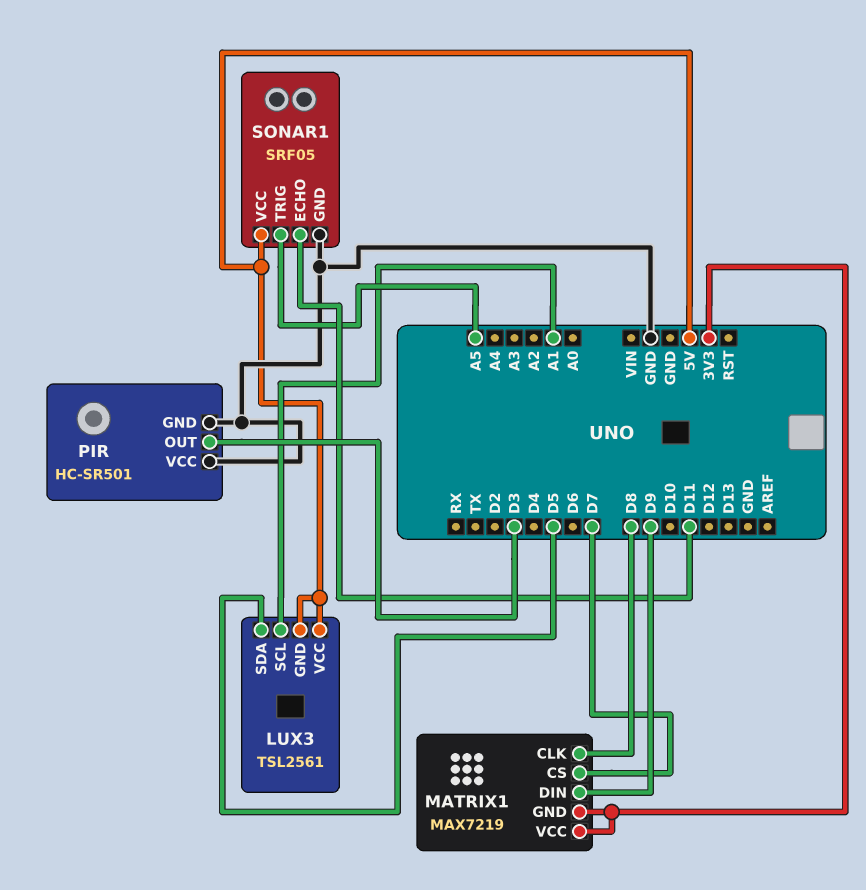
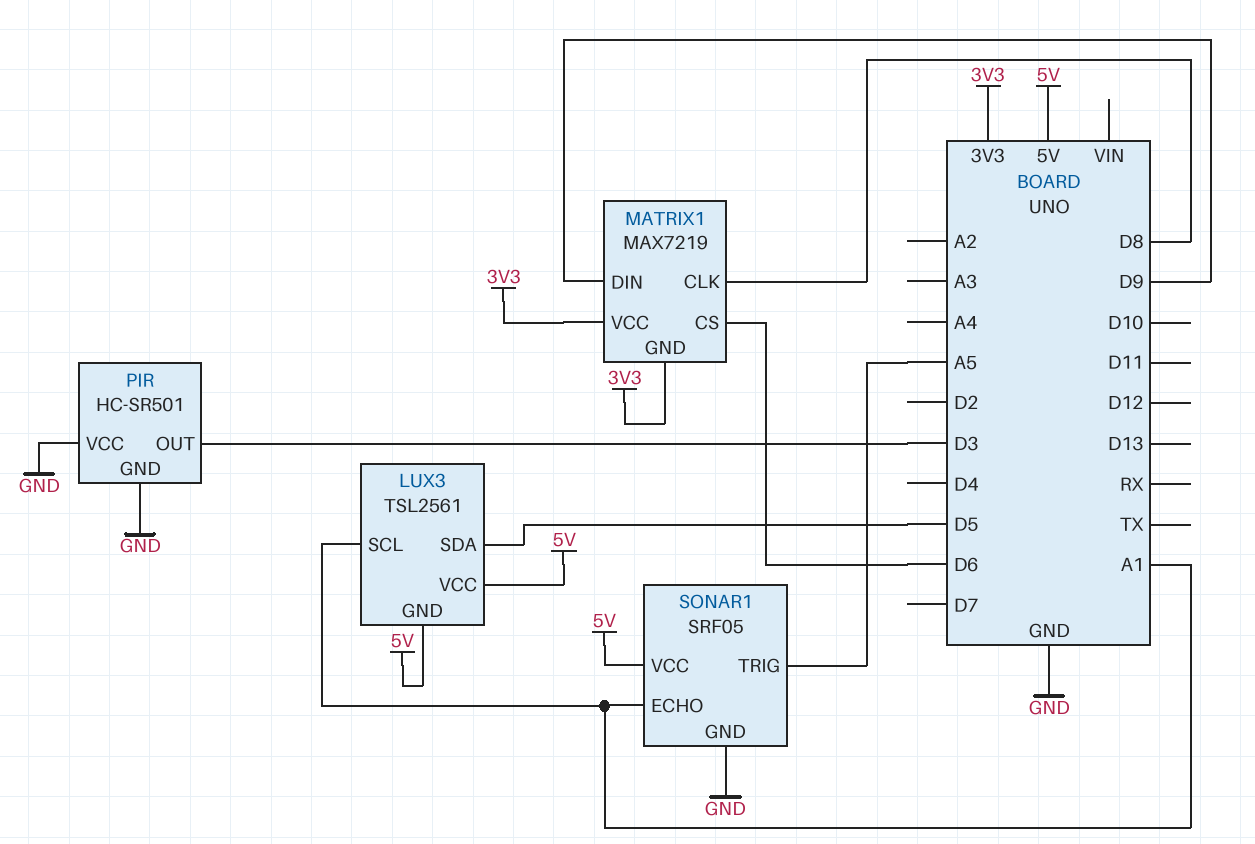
MATRIX1 pin CS: D7 -> D6
SONAR1 pin ECHO: D11 -> A1

